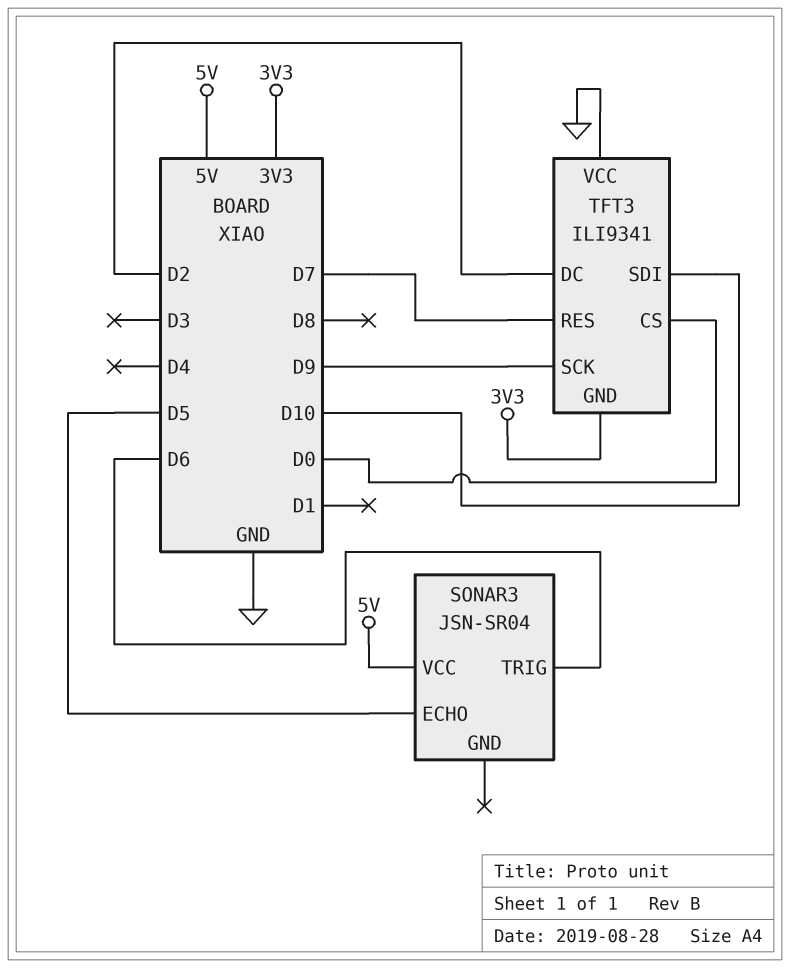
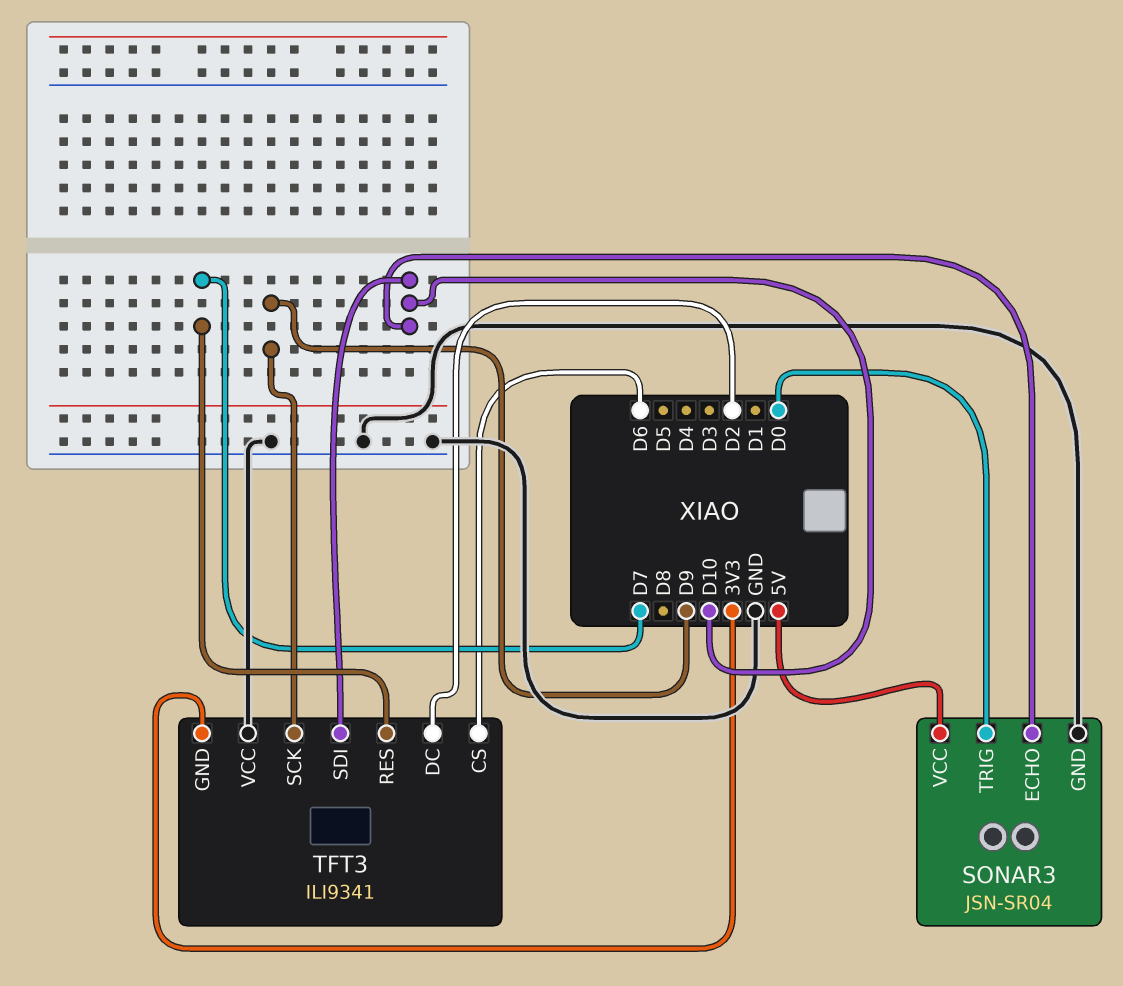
SONAR3 pin ECHO: D5 -> D10
SONAR3 pin GND: none -> GND
SONAR3 pin TRIG: D6 -> D0
TFT3 pin CS: D0 -> D6

